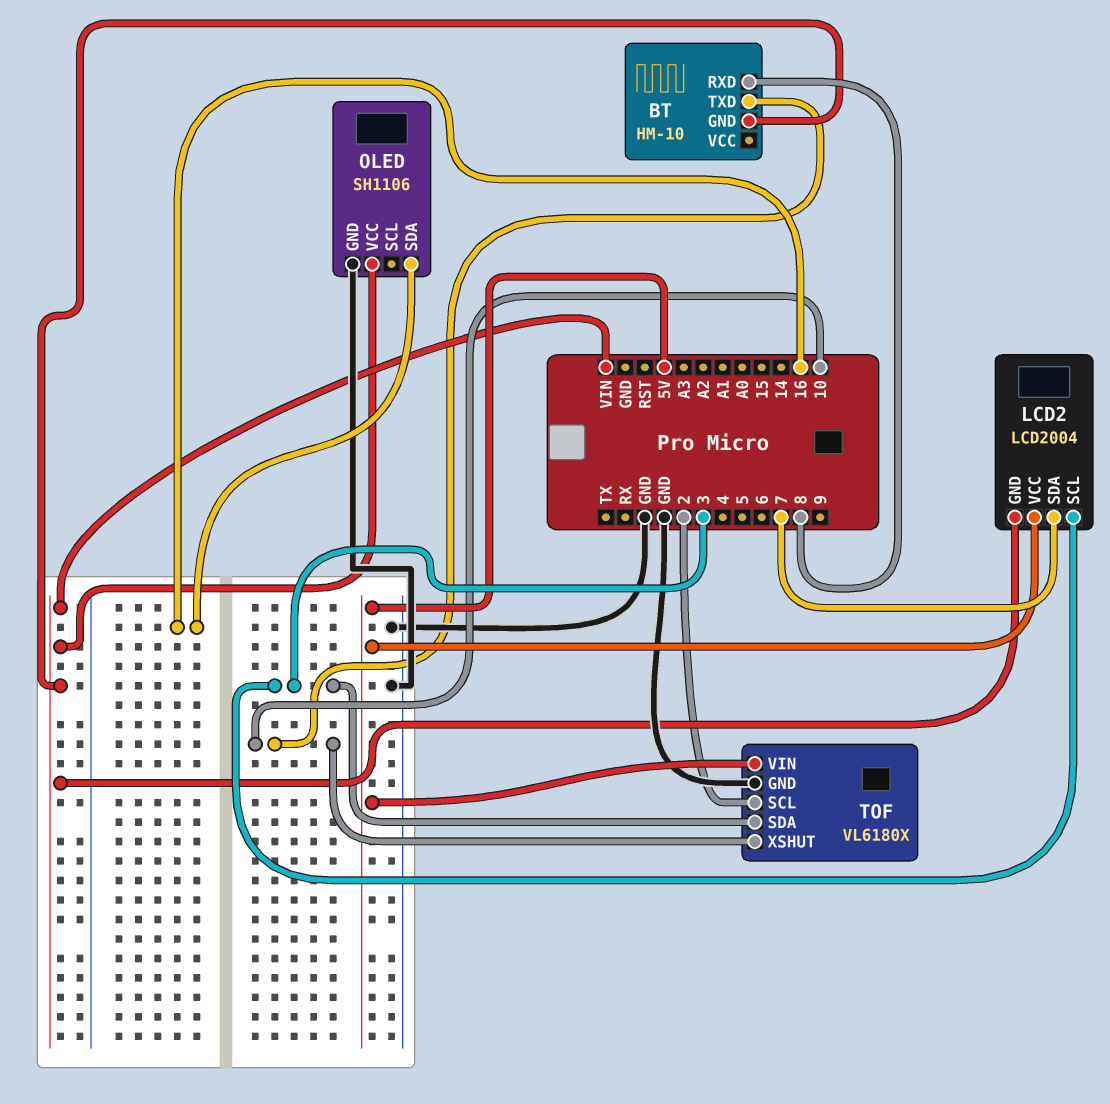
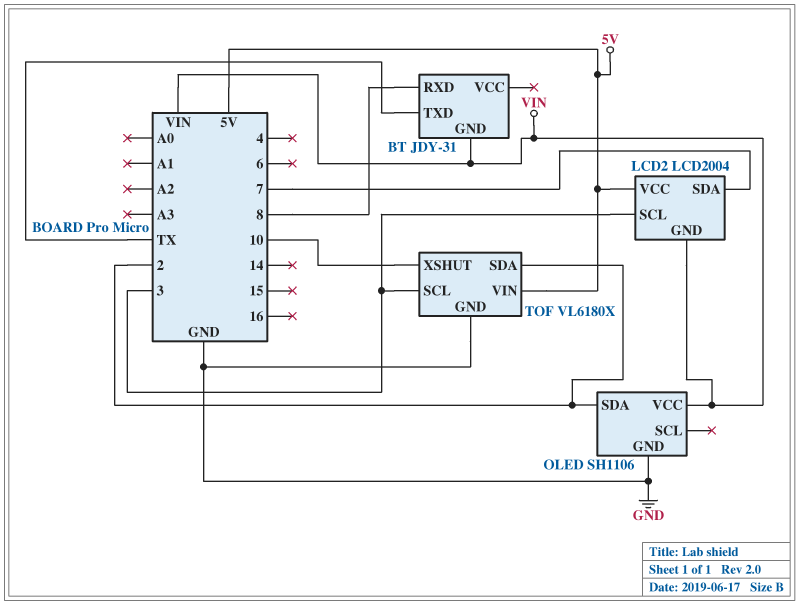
BT: HM-10 -> JDY-31
BT pin TXD: 10 -> TX
OLED pin SDA: 16 -> 2
TOF pin SCL: 2 -> 3
TOF pin SDA: 3 -> 2

